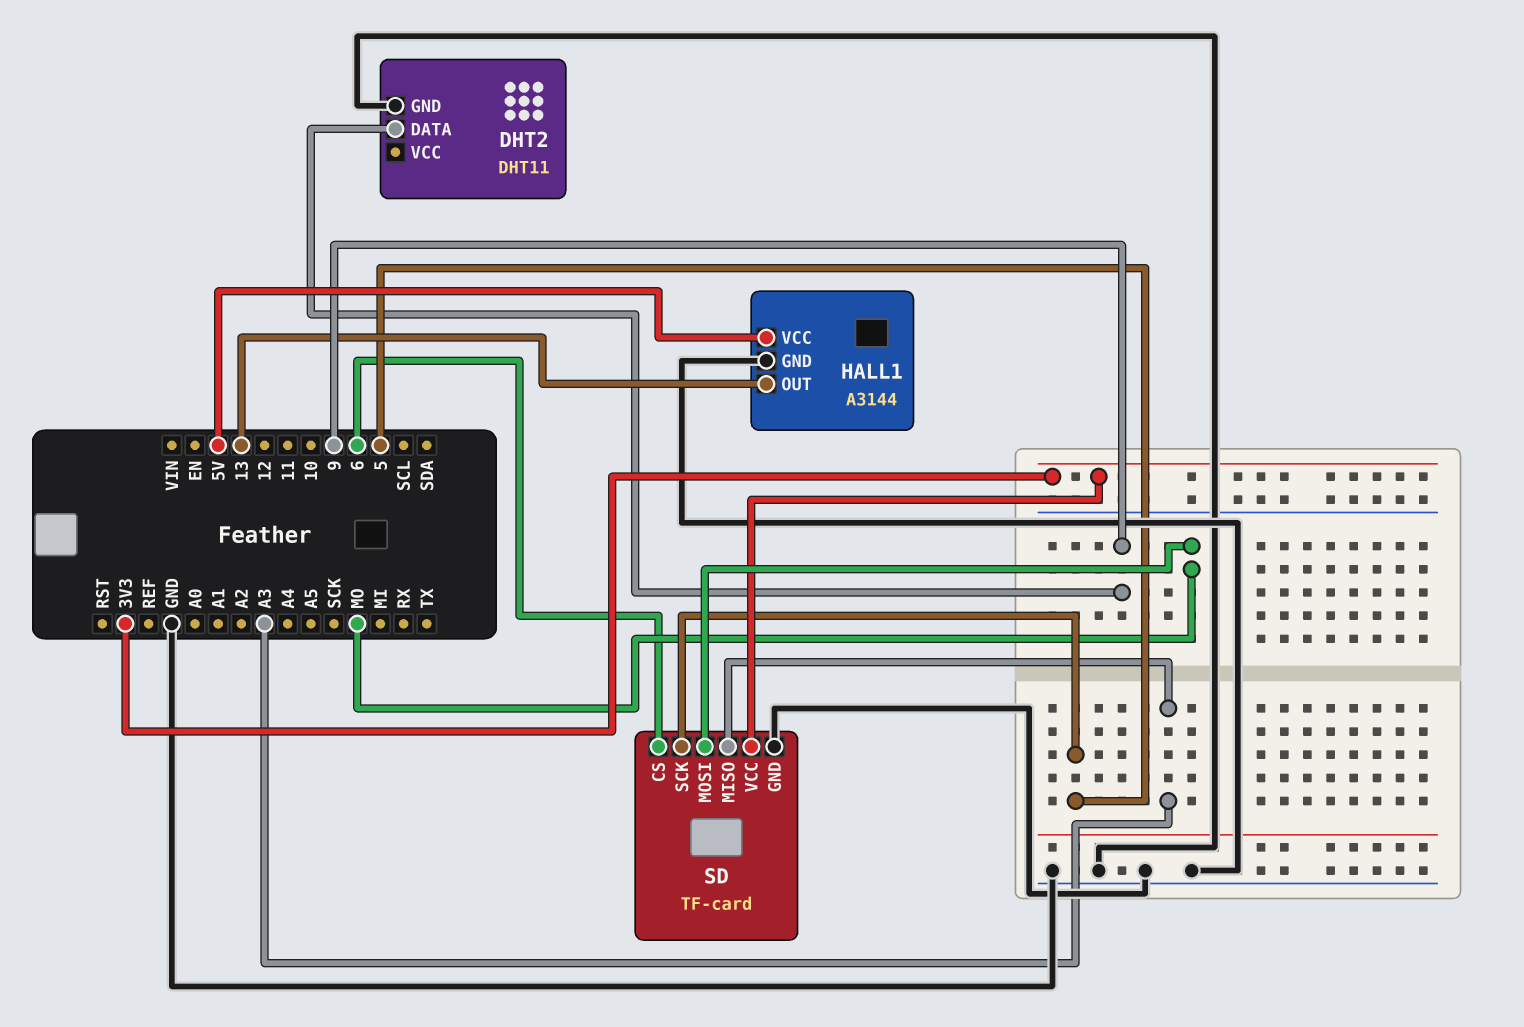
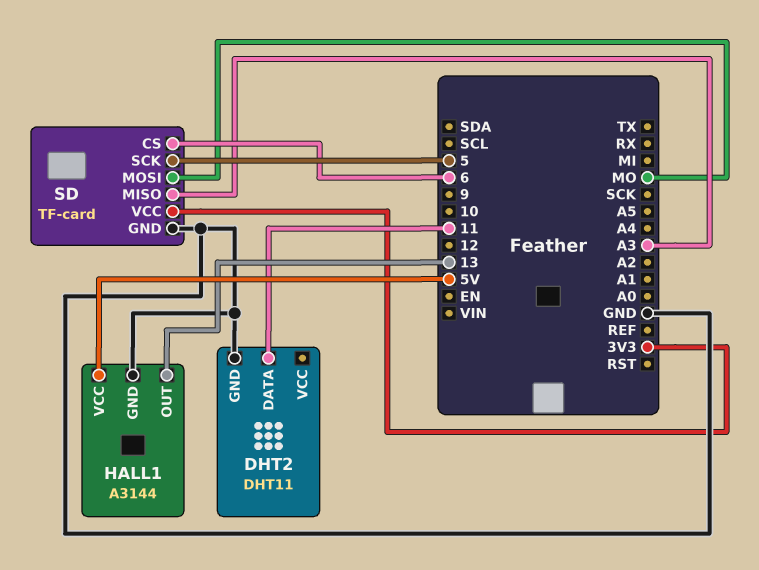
DHT2 pin DATA: 9 -> 11

